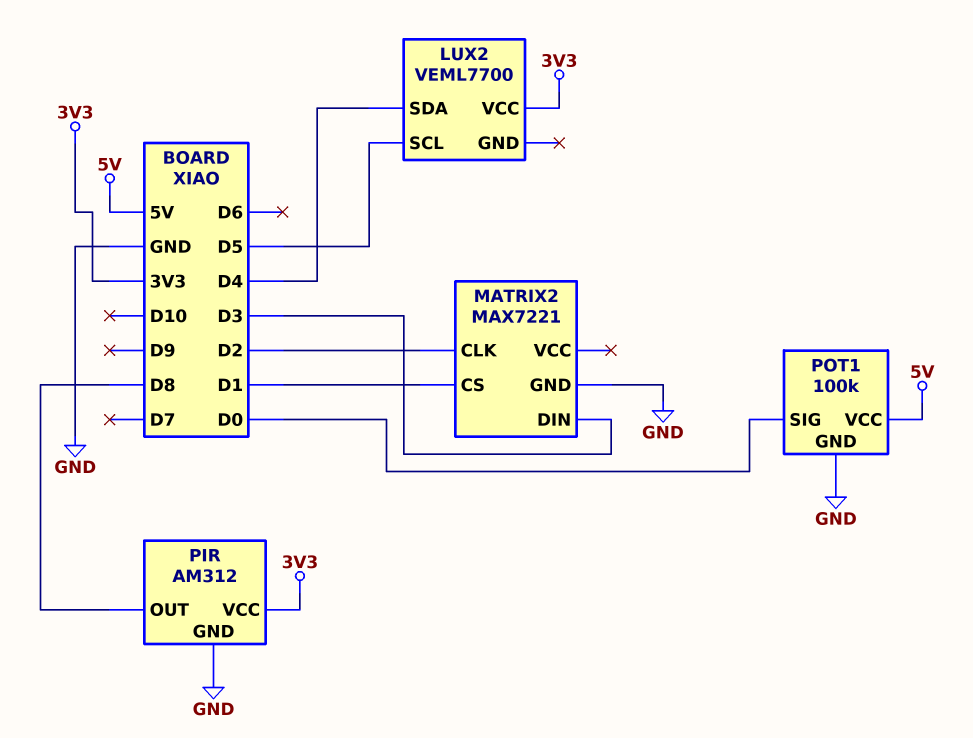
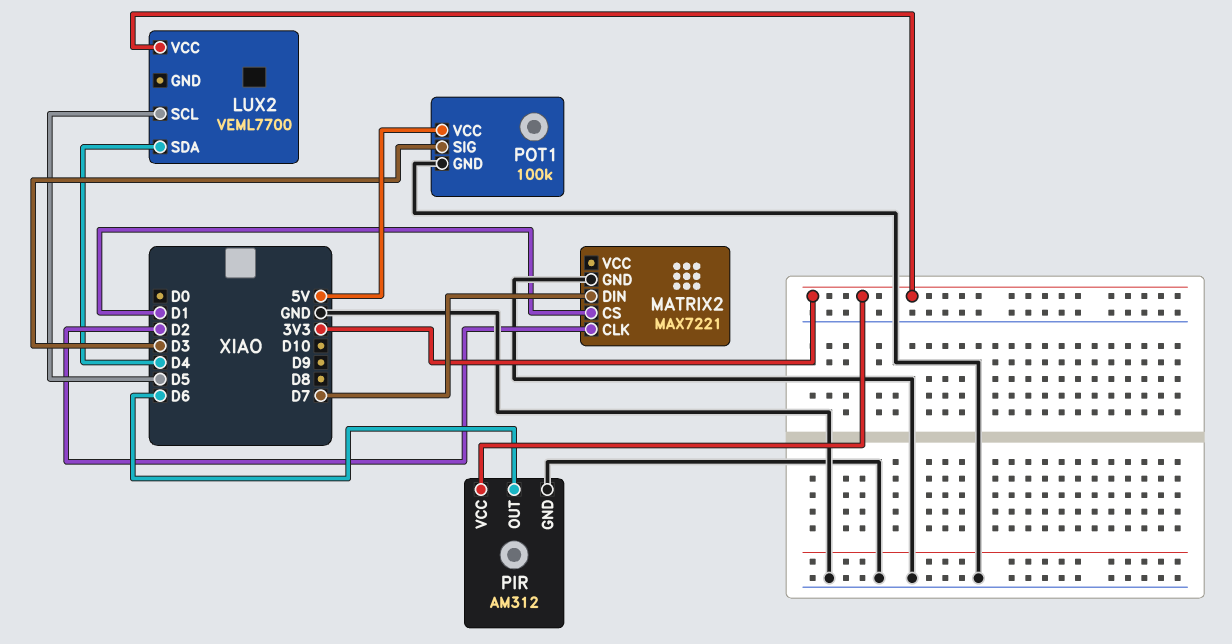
MATRIX2 pin DIN: D3 -> D7
PIR pin OUT: D8 -> D6
POT1 pin SIG: D0 -> D3

